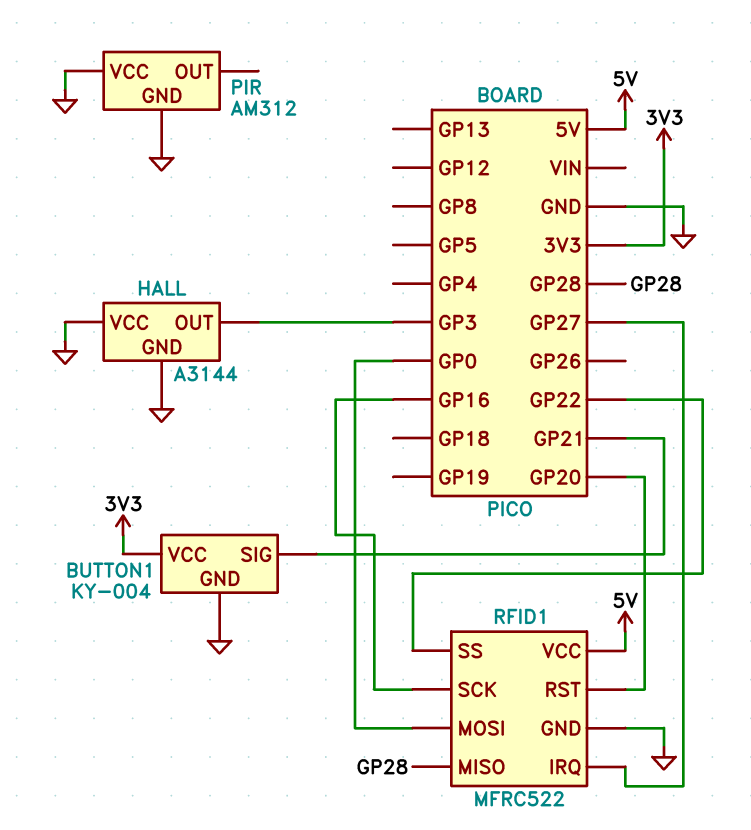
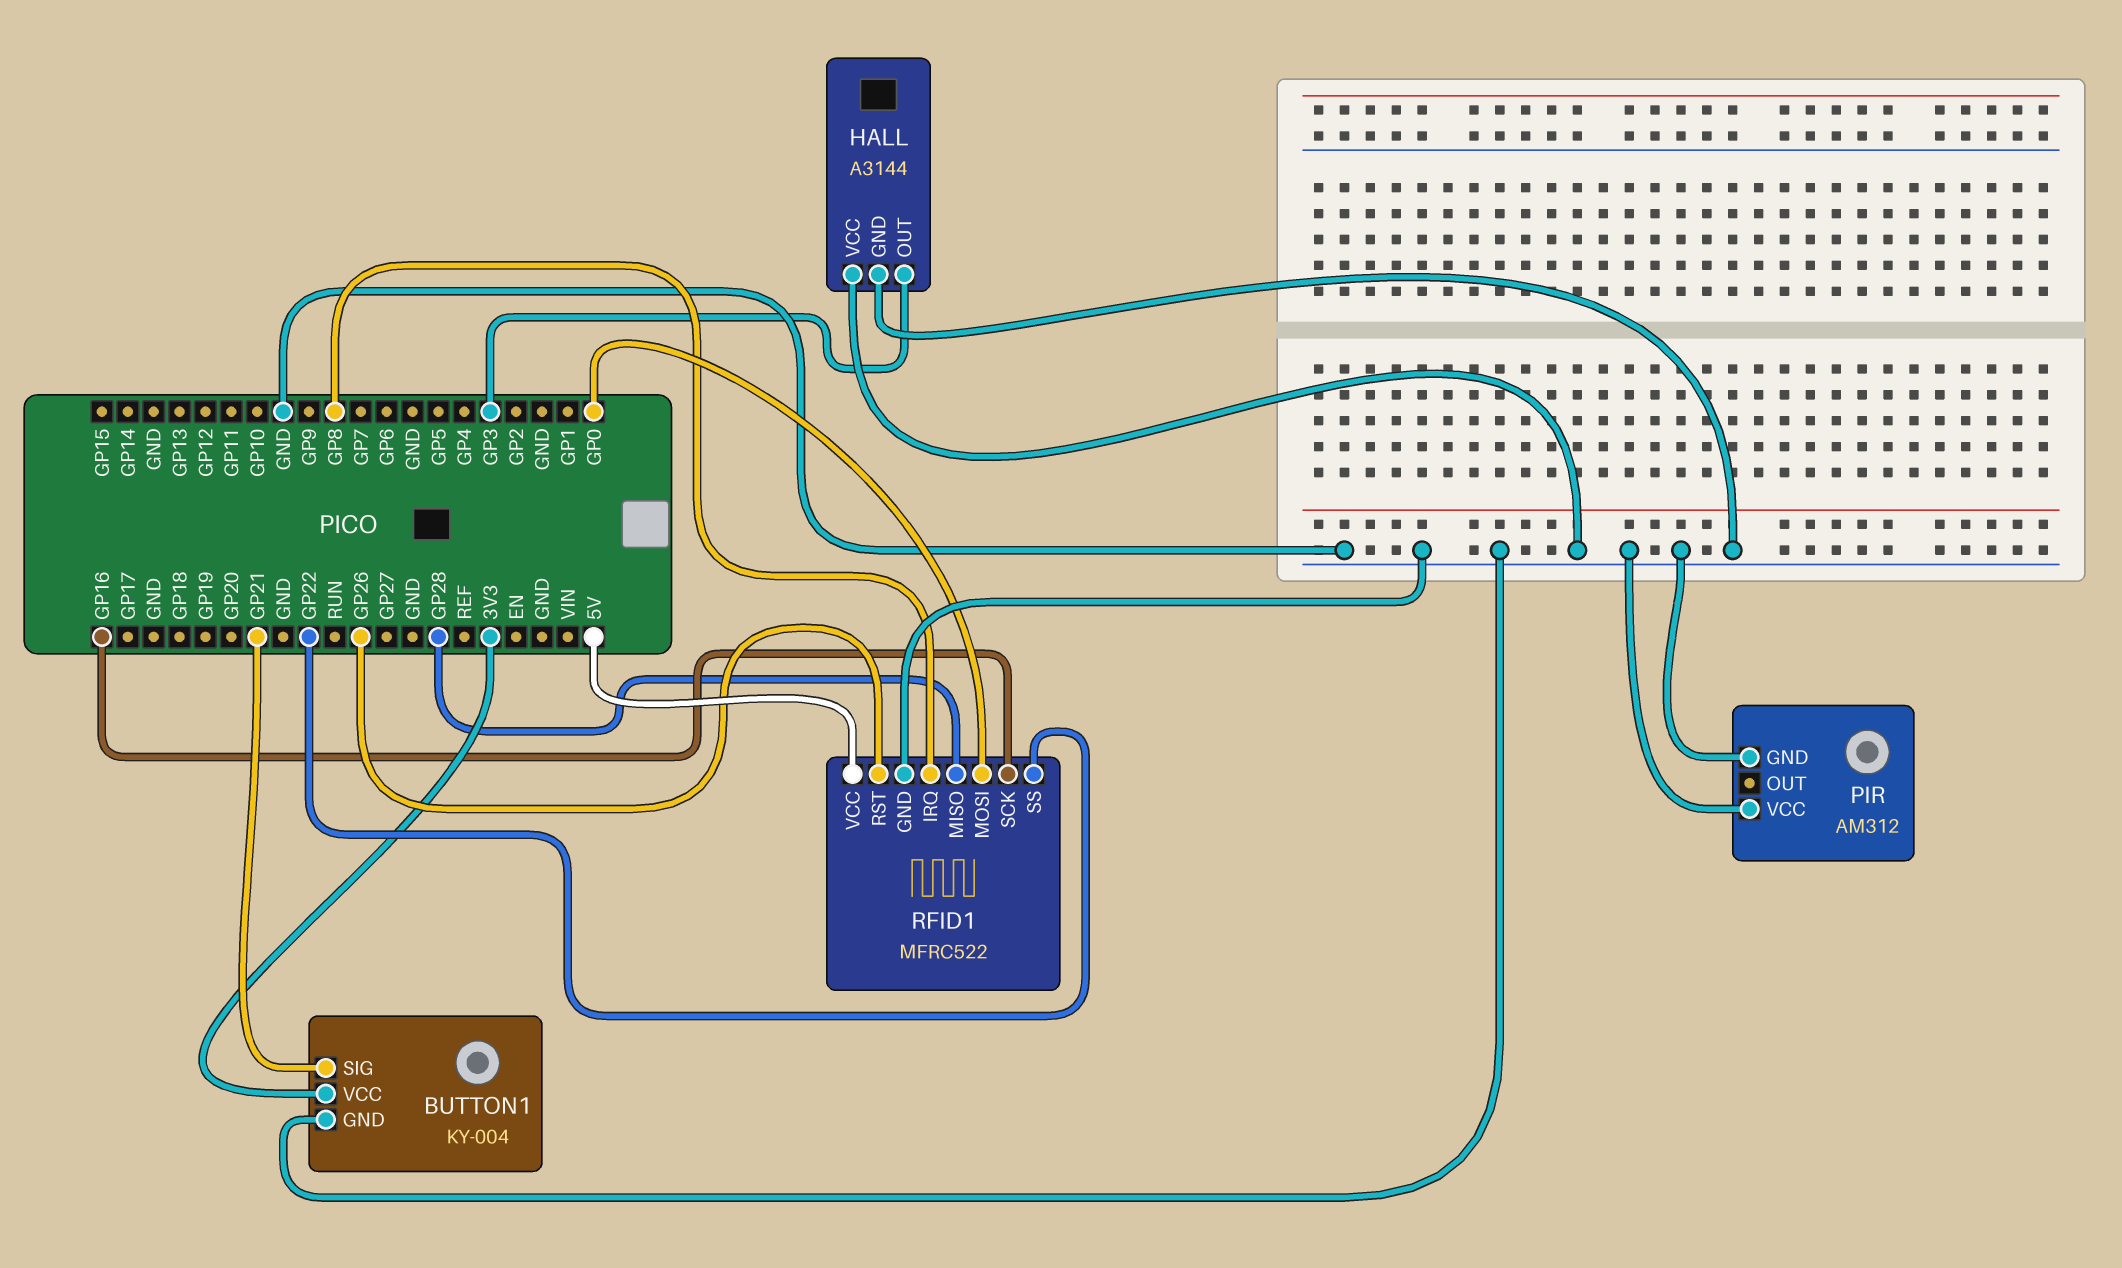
RFID1 pin IRQ: GP27 -> GP8
RFID1 pin RST: GP20 -> GP26

